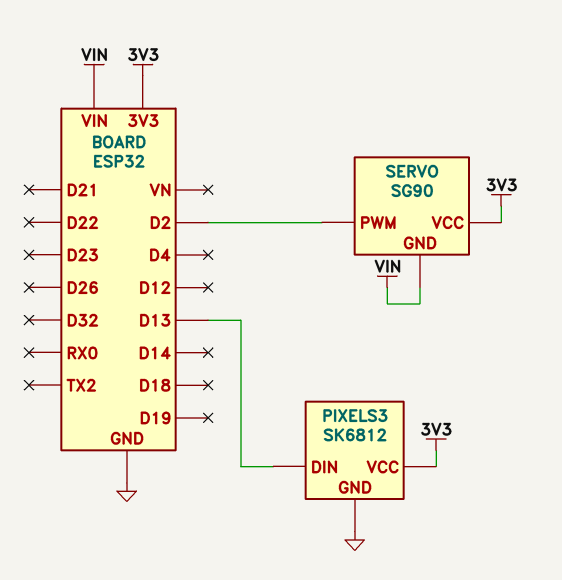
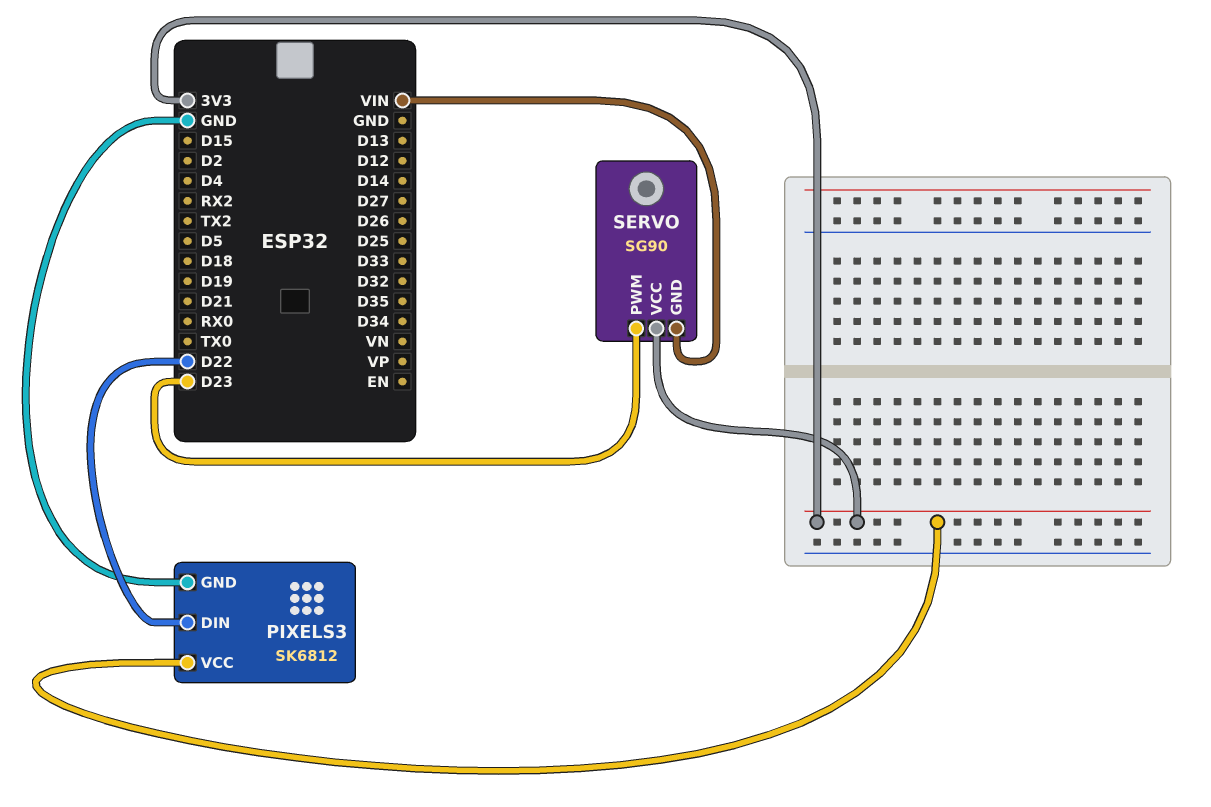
PIXELS3 pin DIN: D13 -> D22
SERVO pin PWM: D2 -> D23

